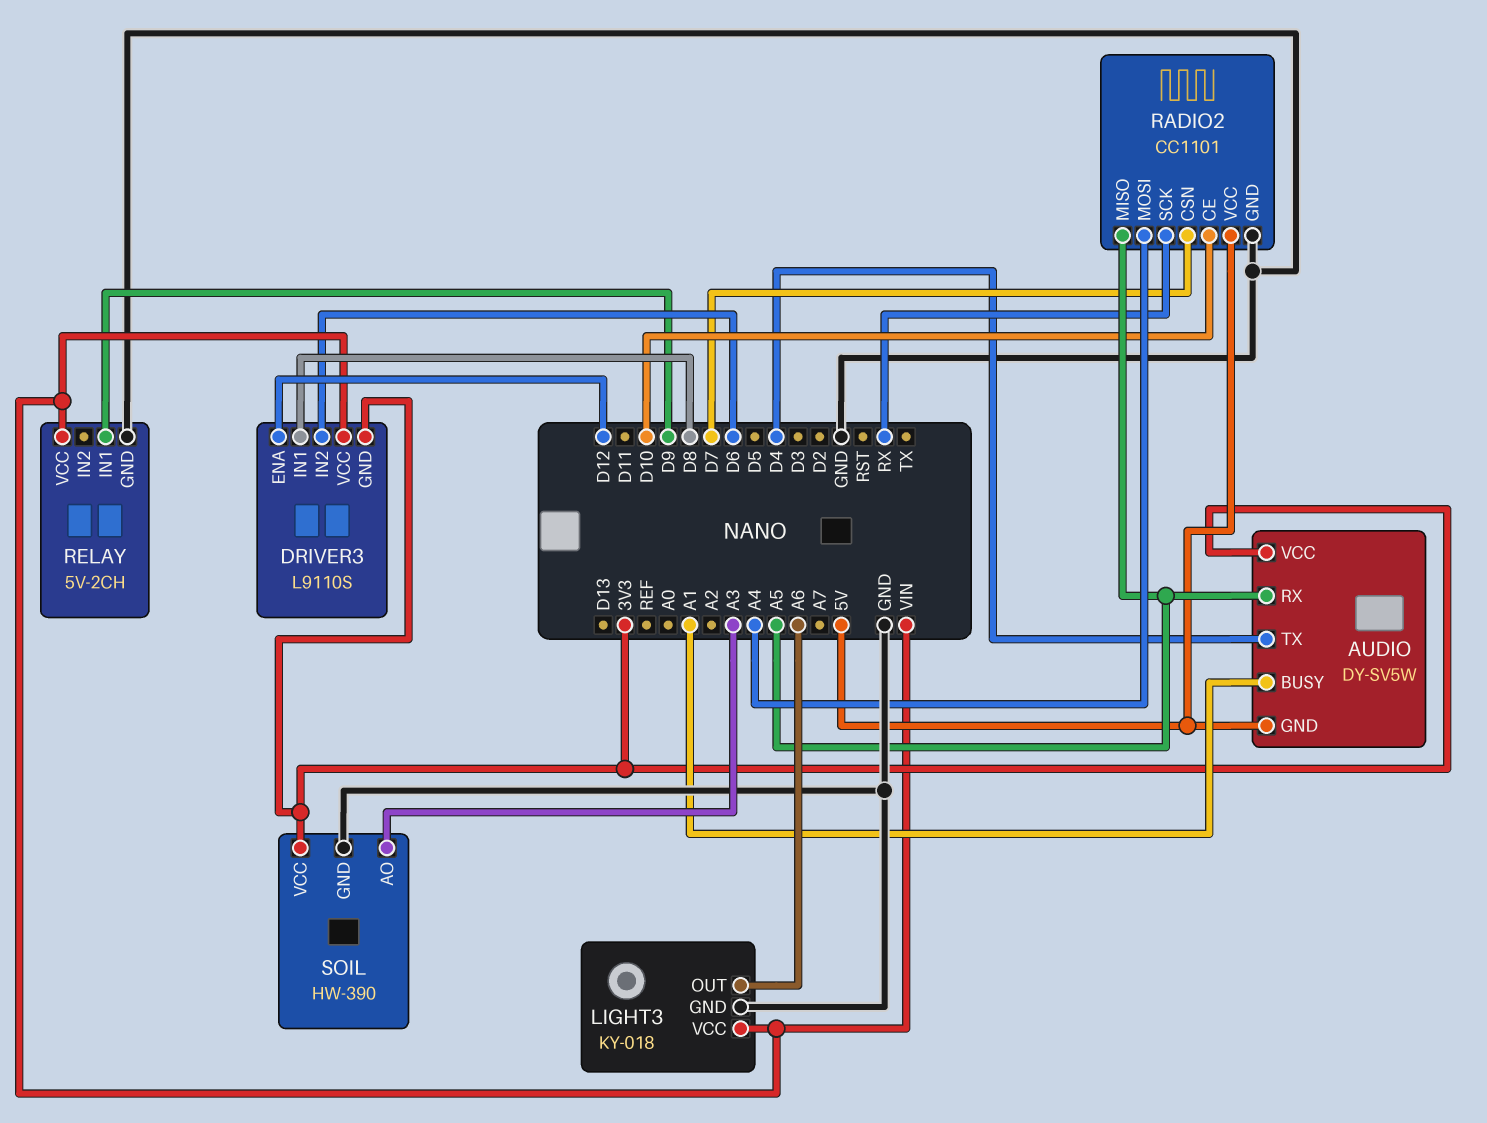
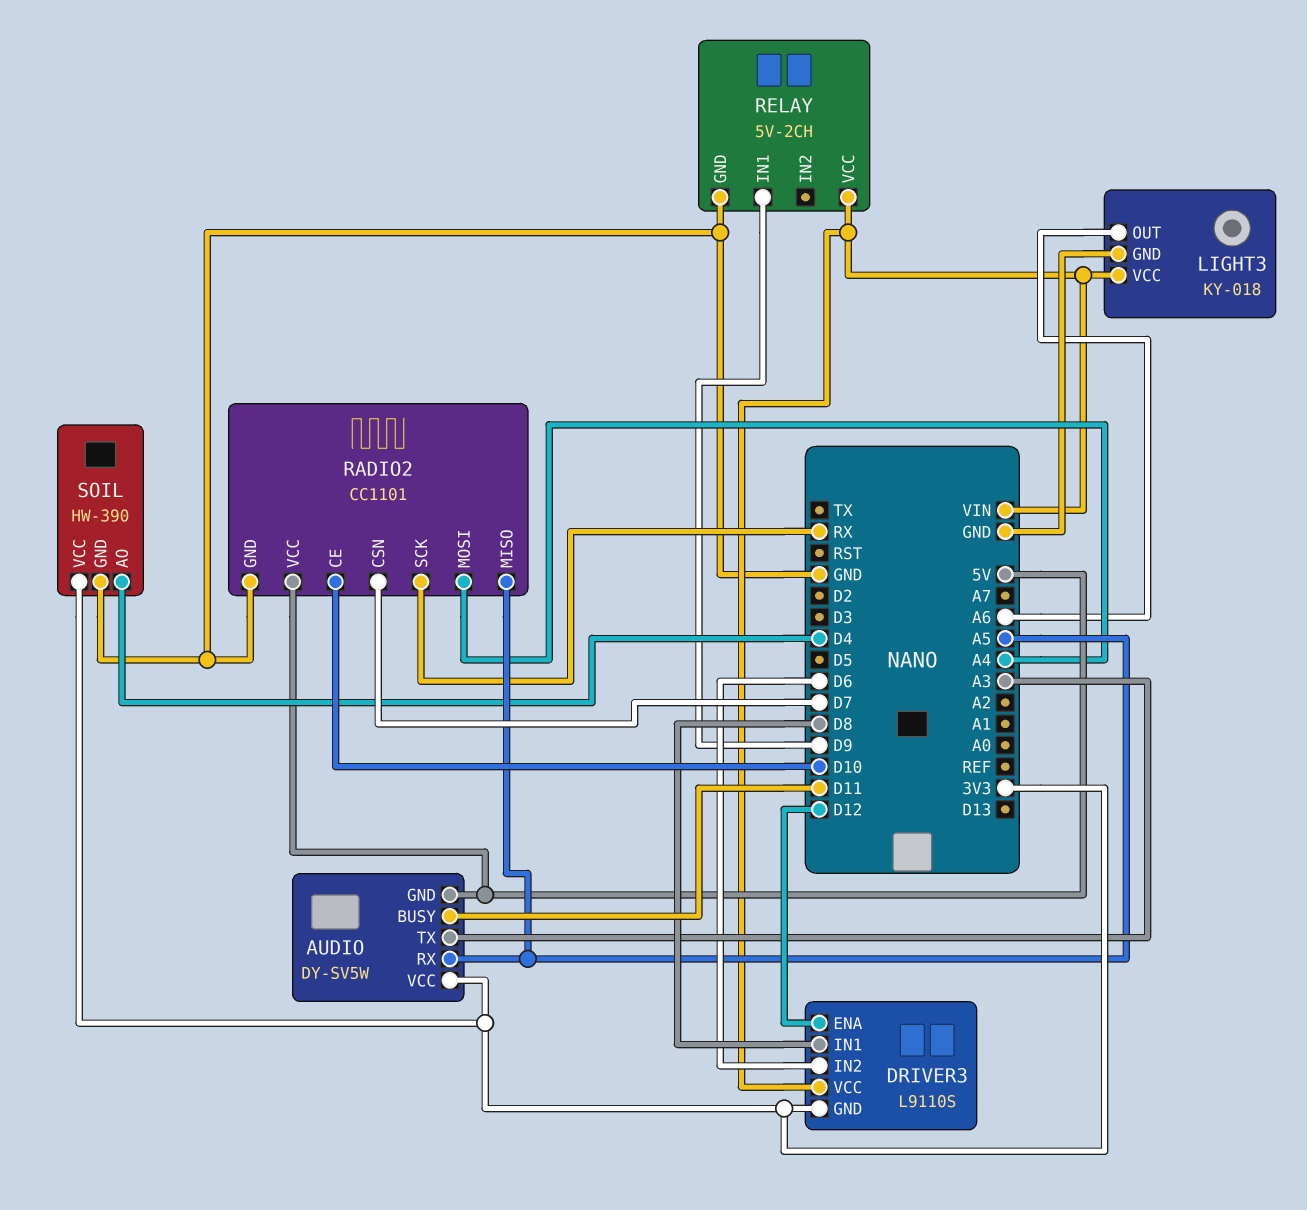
AUDIO pin BUSY: A1 -> D11
AUDIO pin TX: D4 -> A3
SOIL pin AO: A3 -> D4

